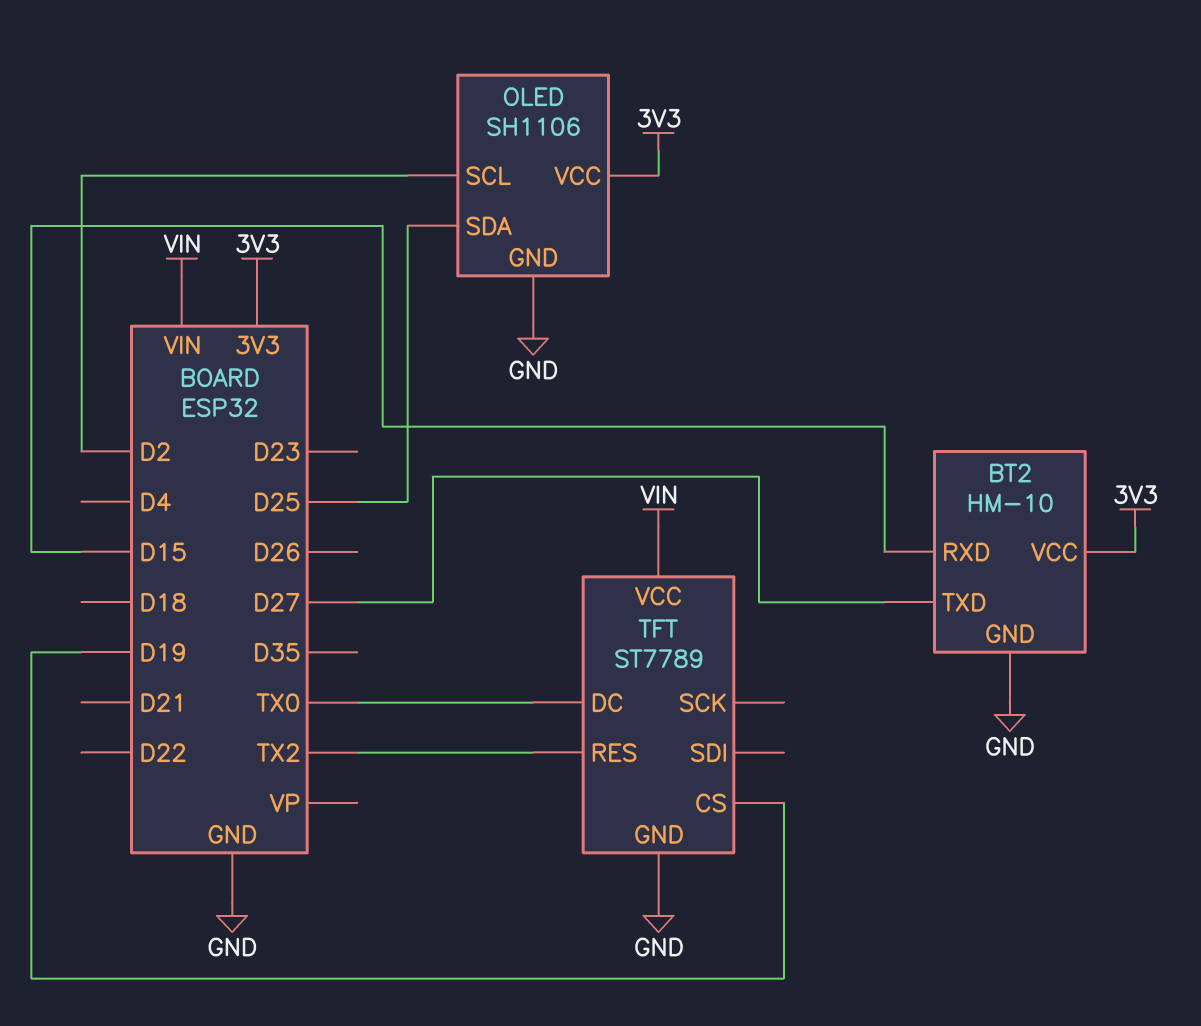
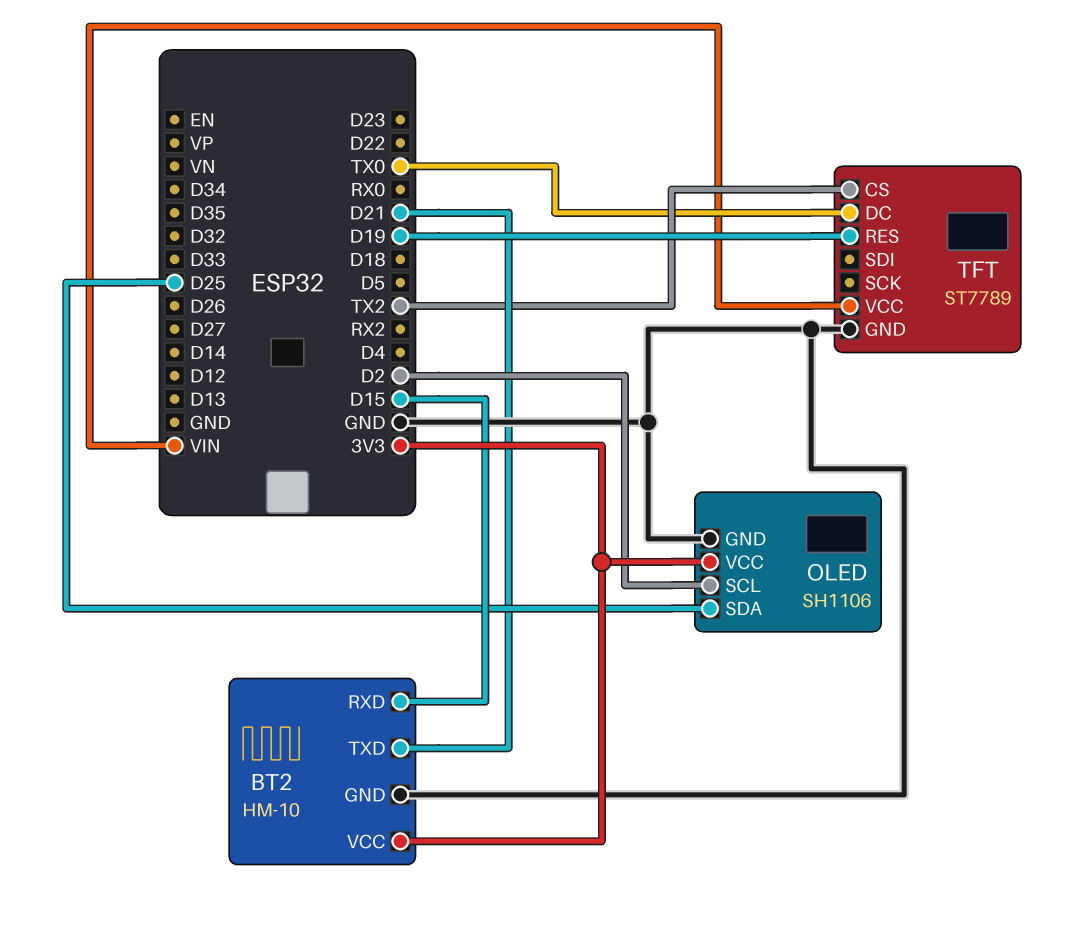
BT2 pin TXD: D27 -> D21
TFT pin CS: D19 -> TX2
TFT pin RES: TX2 -> D19

